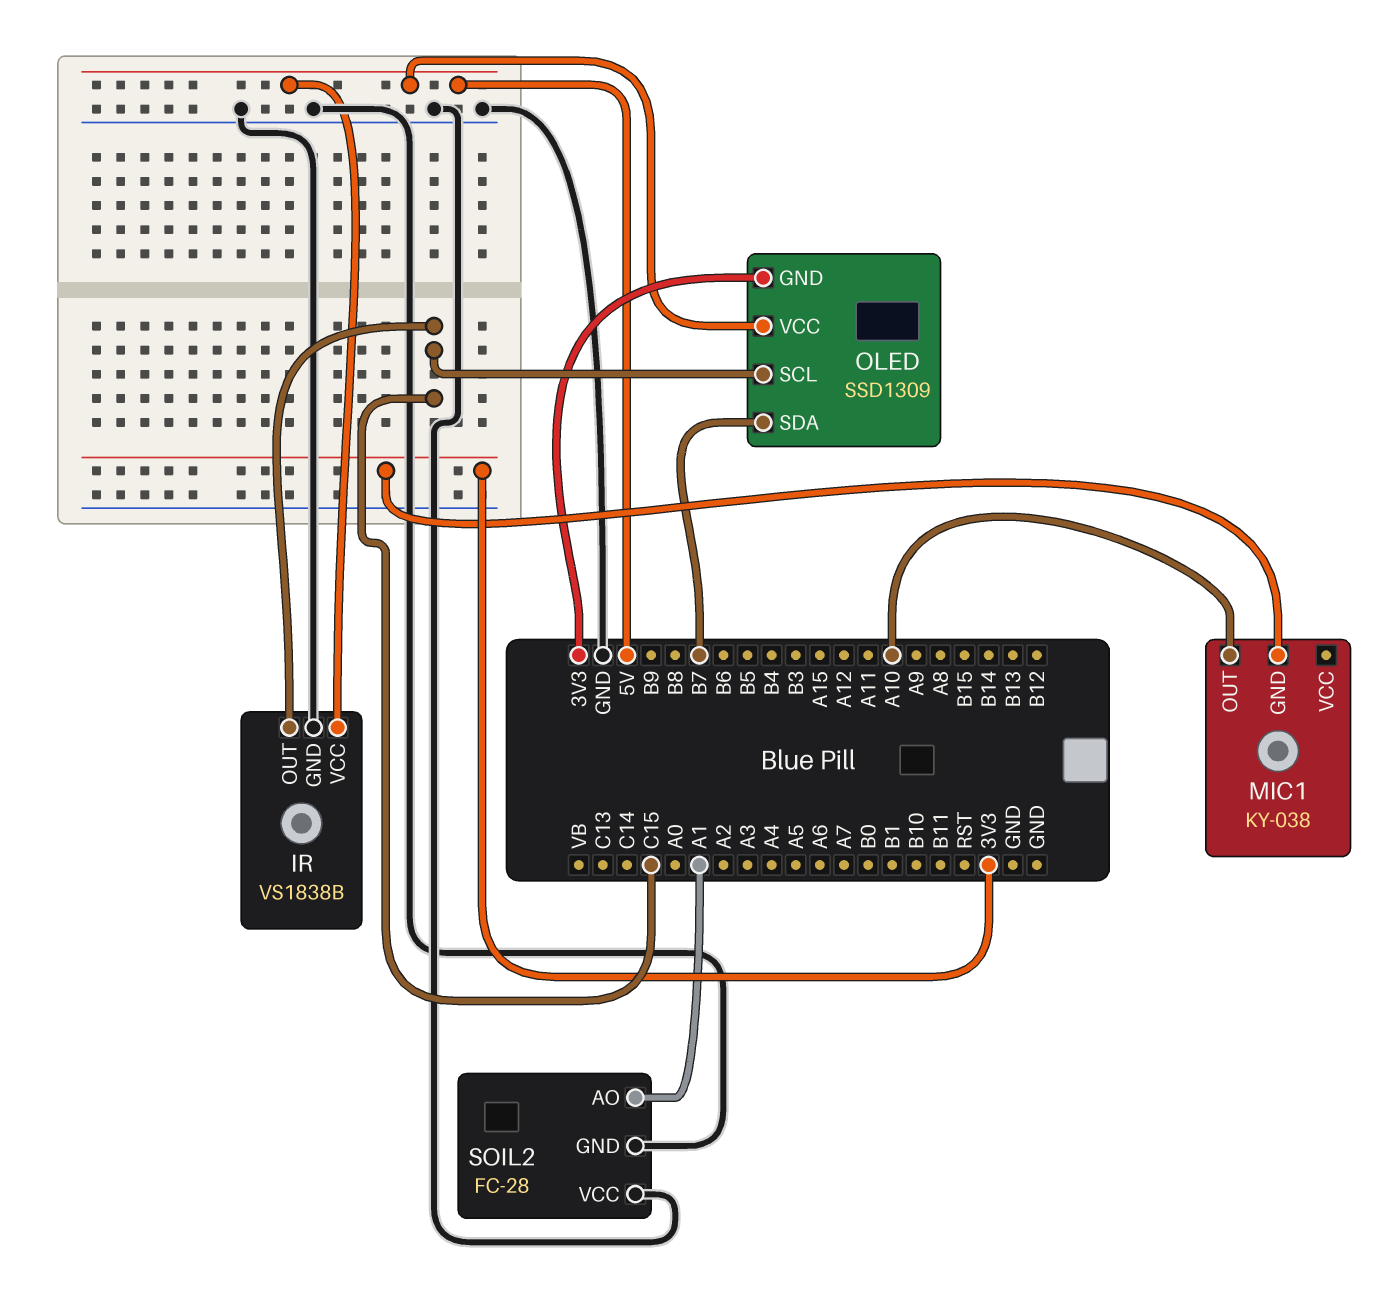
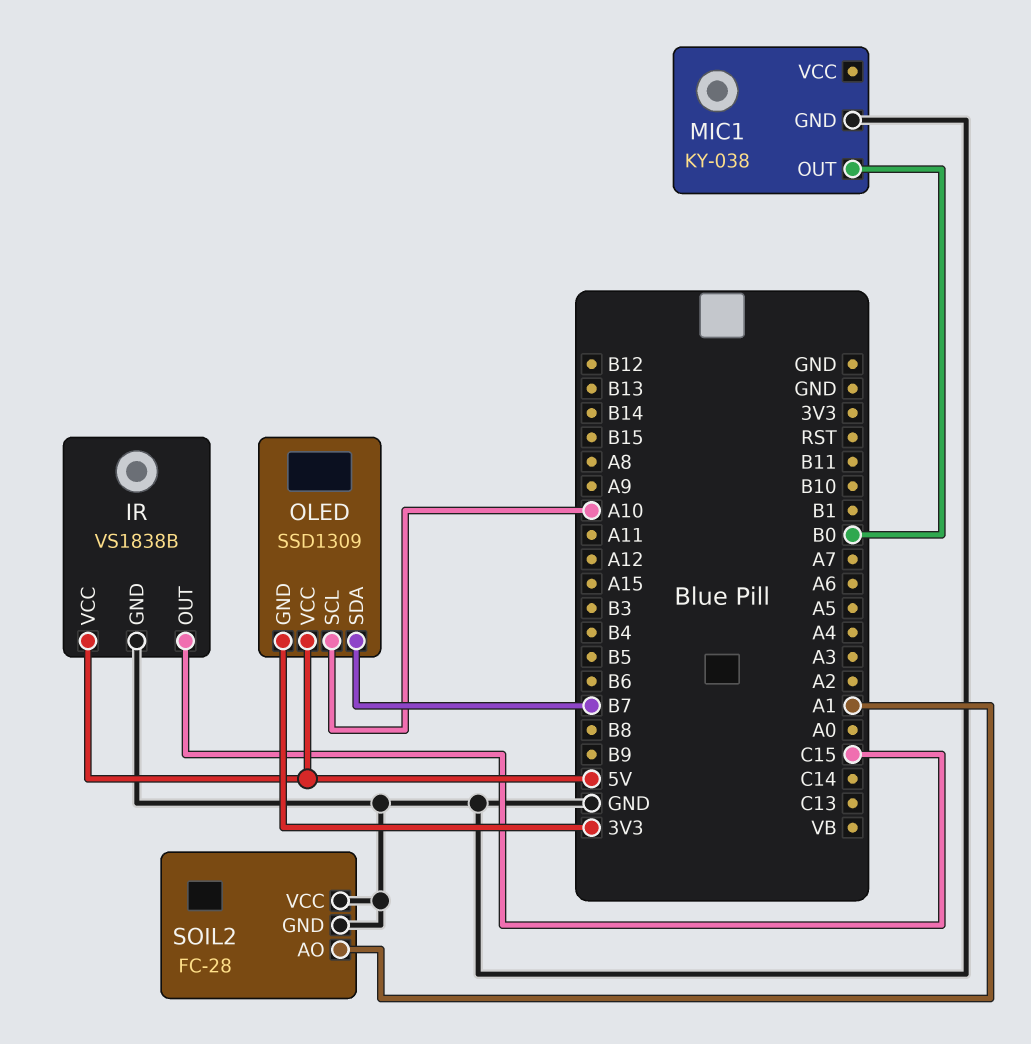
MIC1 pin GND: 3V3 -> GND
MIC1 pin OUT: A10 -> B0
OLED pin SCL: C15 -> A10

